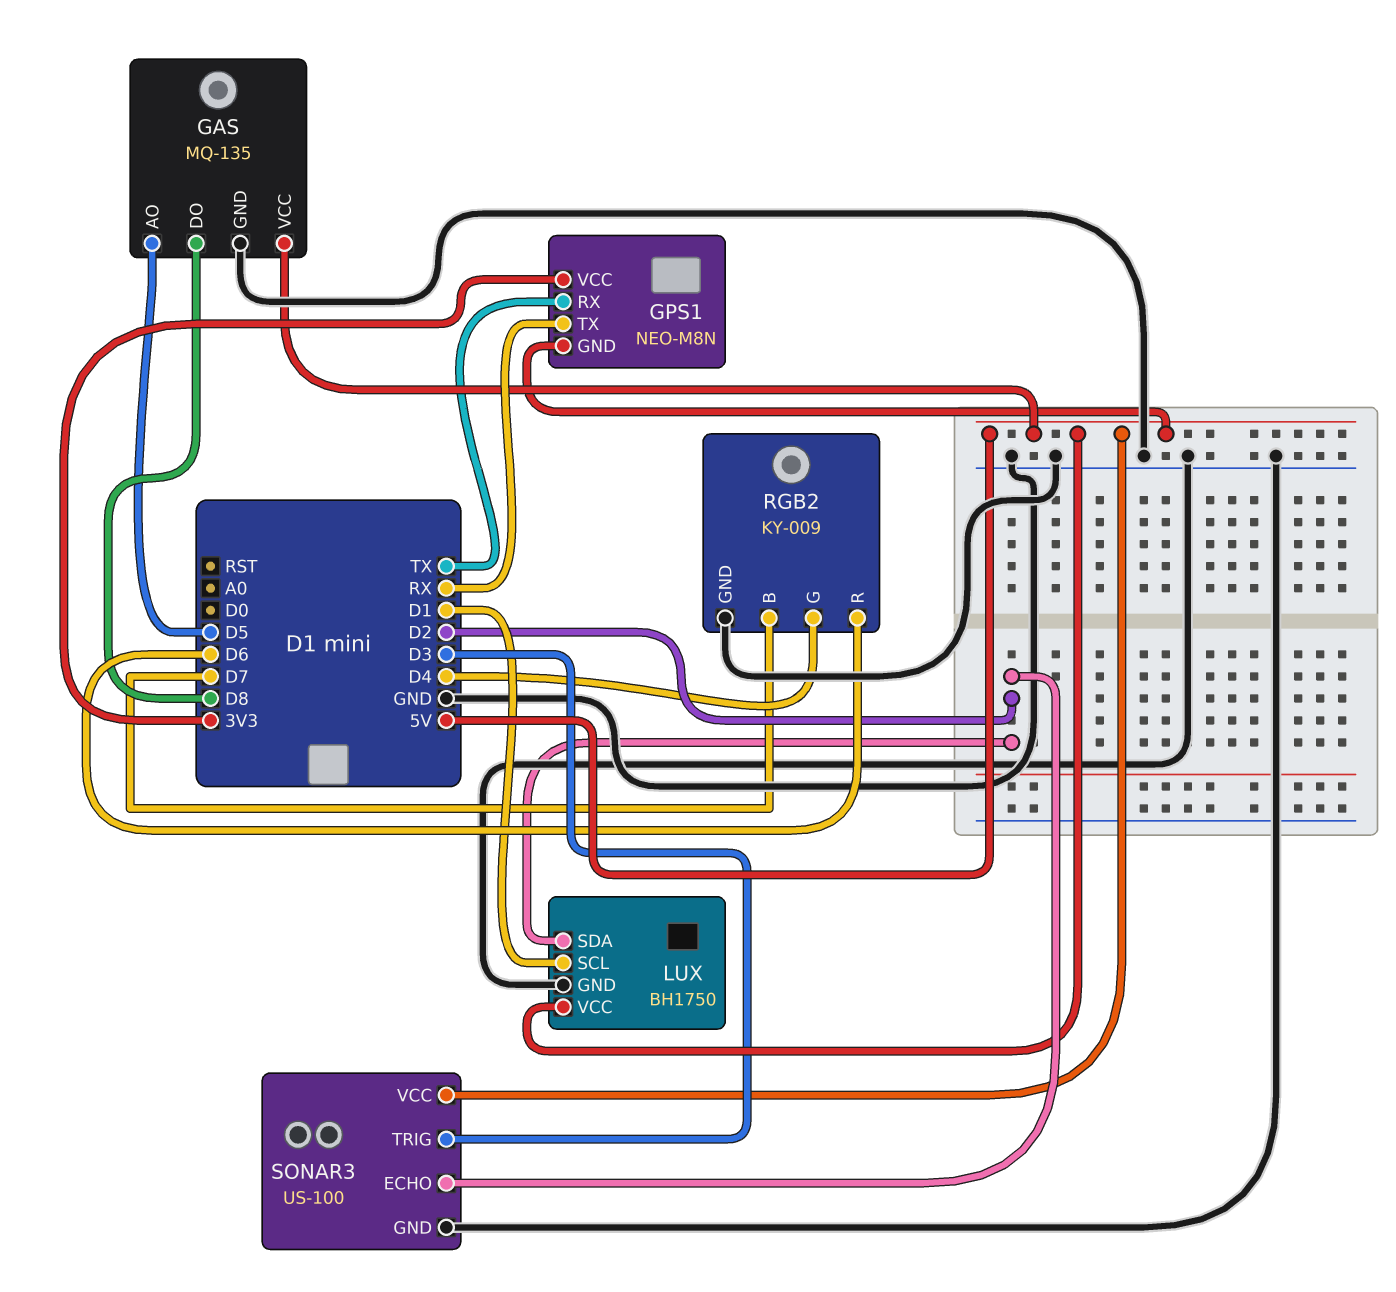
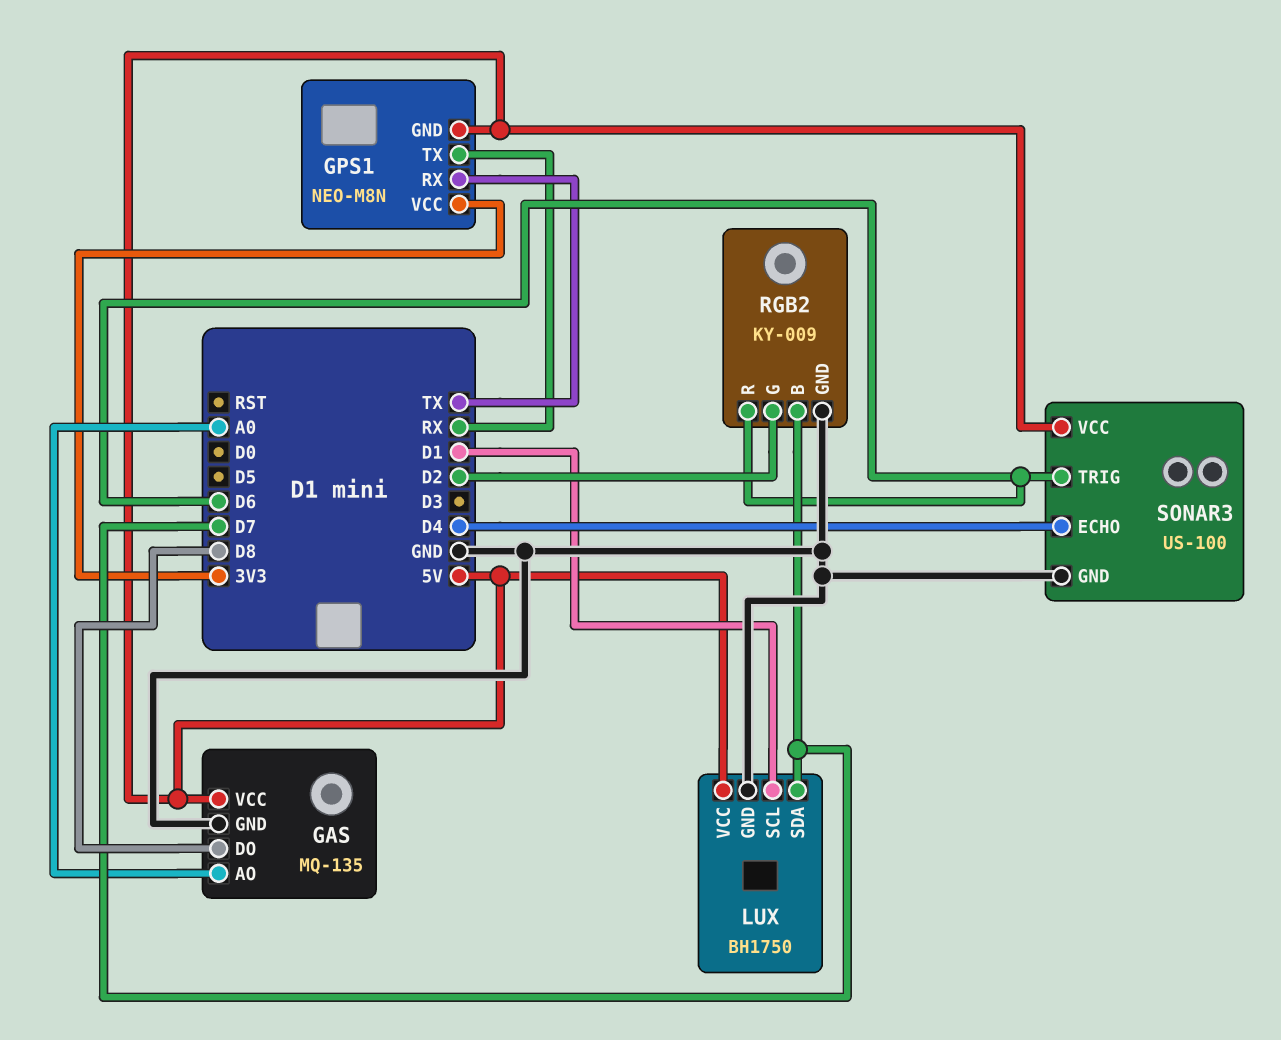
GAS pin AO: D5 -> A0
LUX pin SDA: D2 -> D7
RGB2 pin G: D4 -> D2
SONAR3 pin ECHO: D2 -> D4
SONAR3 pin TRIG: D3 -> D6

